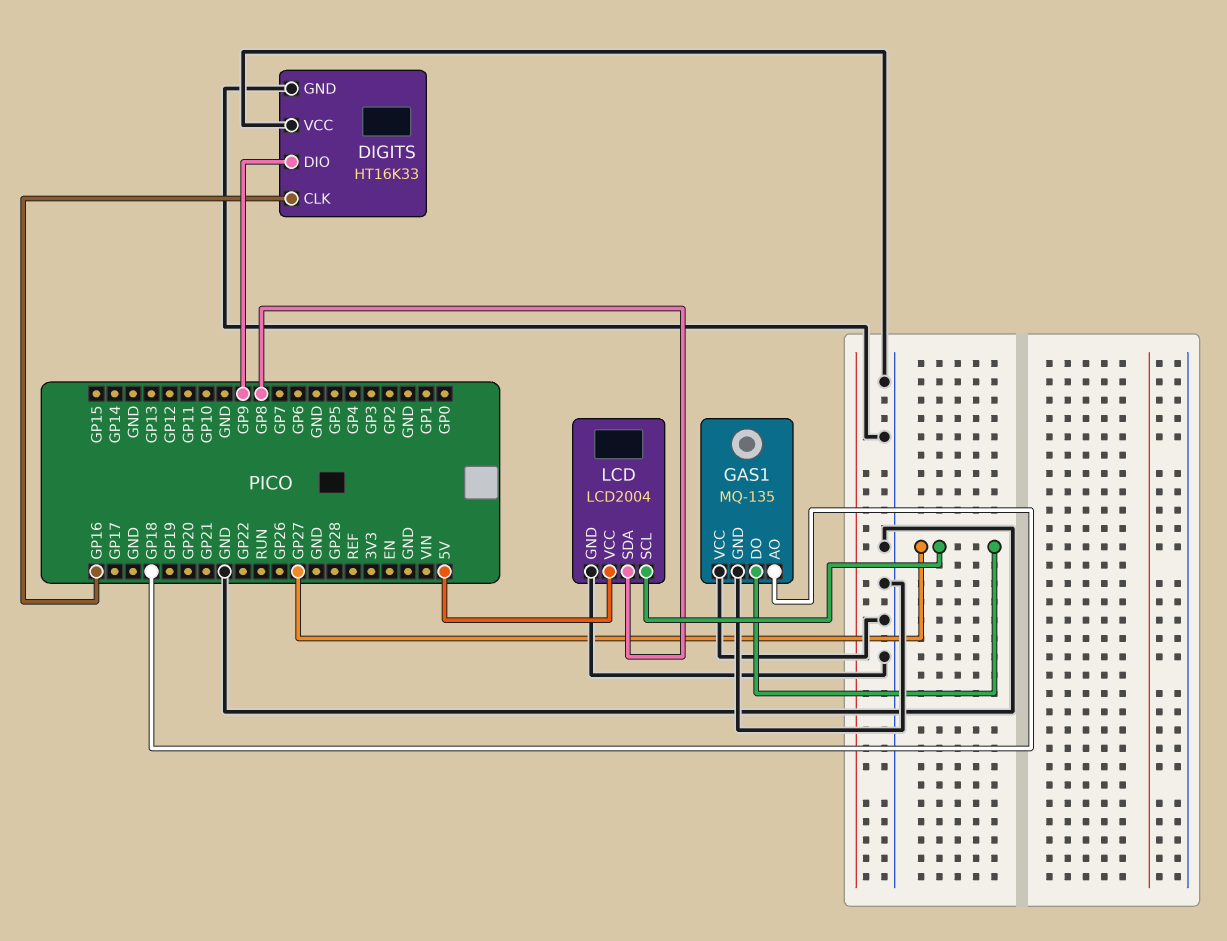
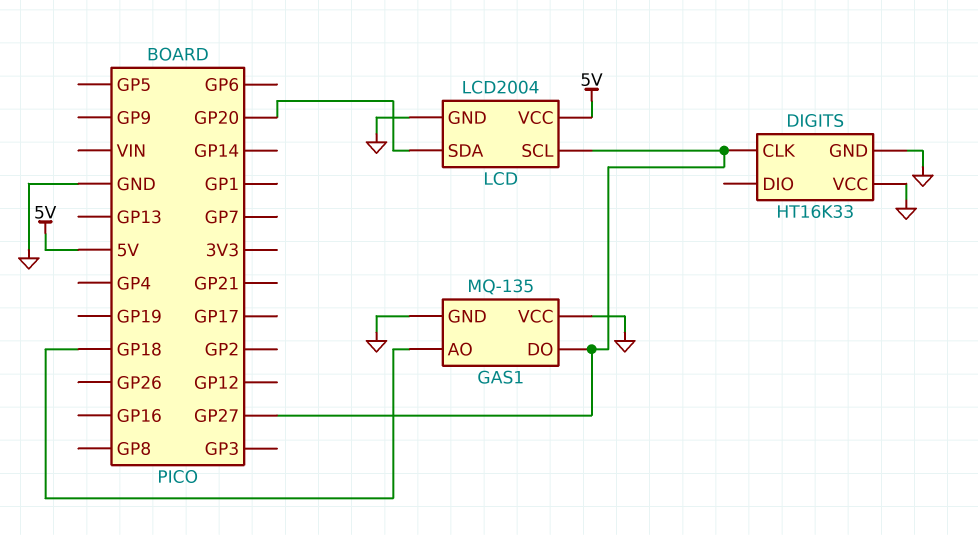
DIGITS pin CLK: GP16 -> GP27
DIGITS pin DIO: GP9 -> none
LCD pin SDA: GP8 -> GP20

